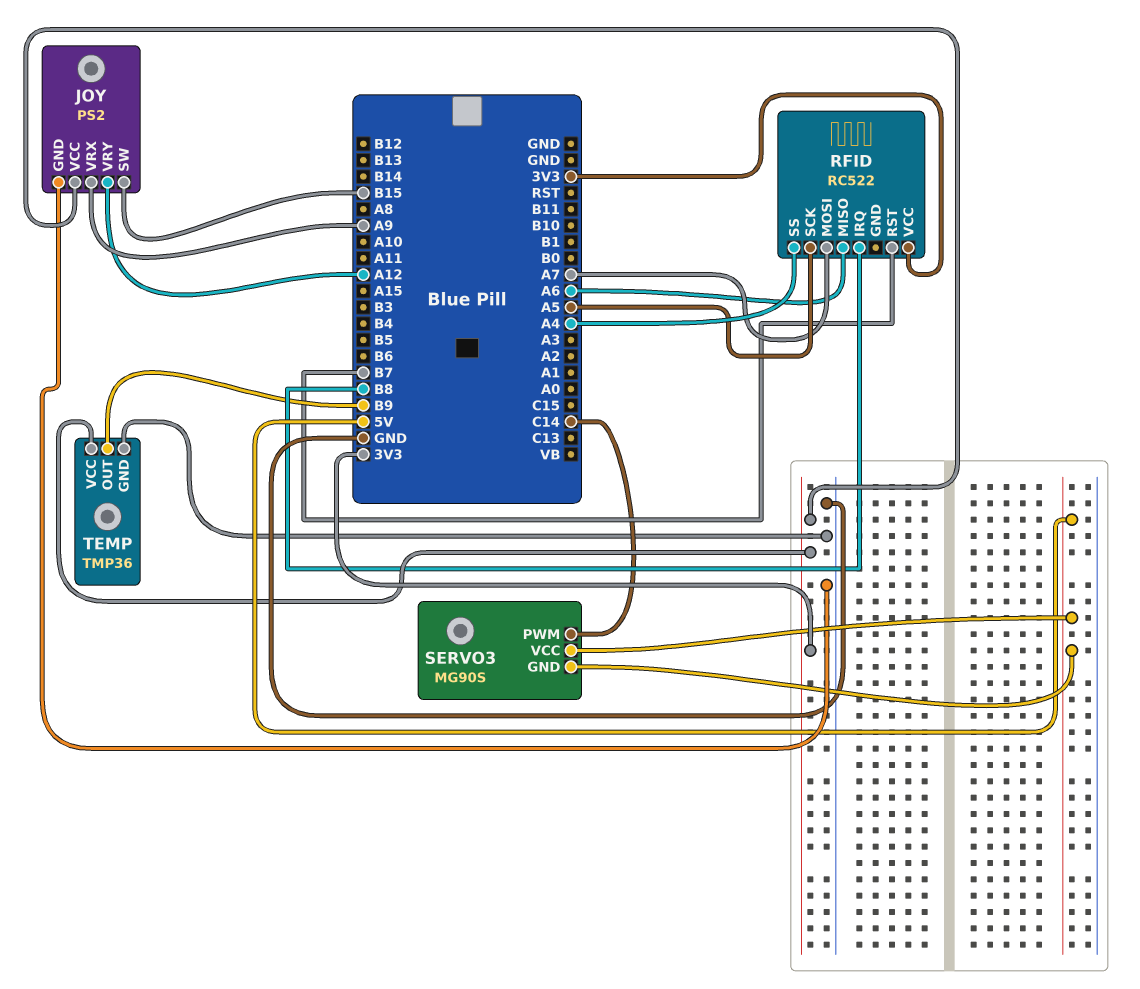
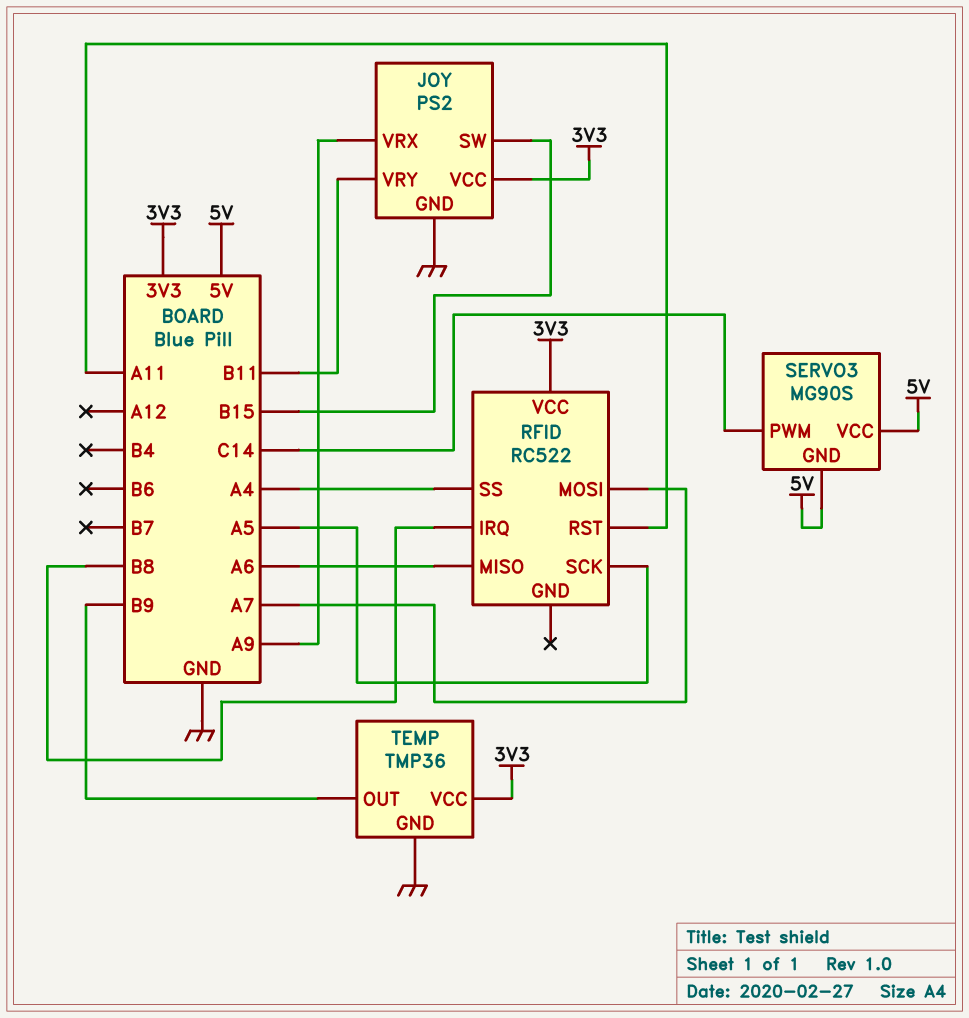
JOY pin VRY: A12 -> B11
RFID pin RST: B7 -> A11

